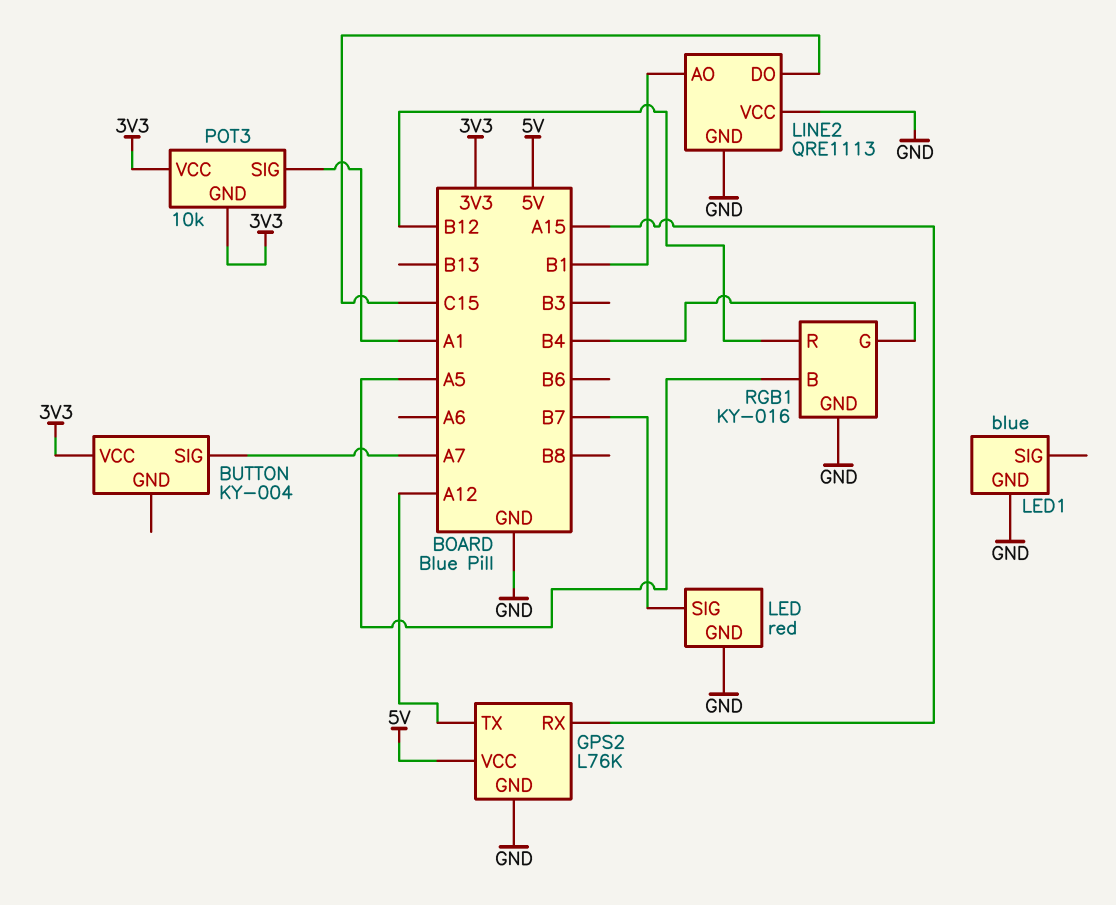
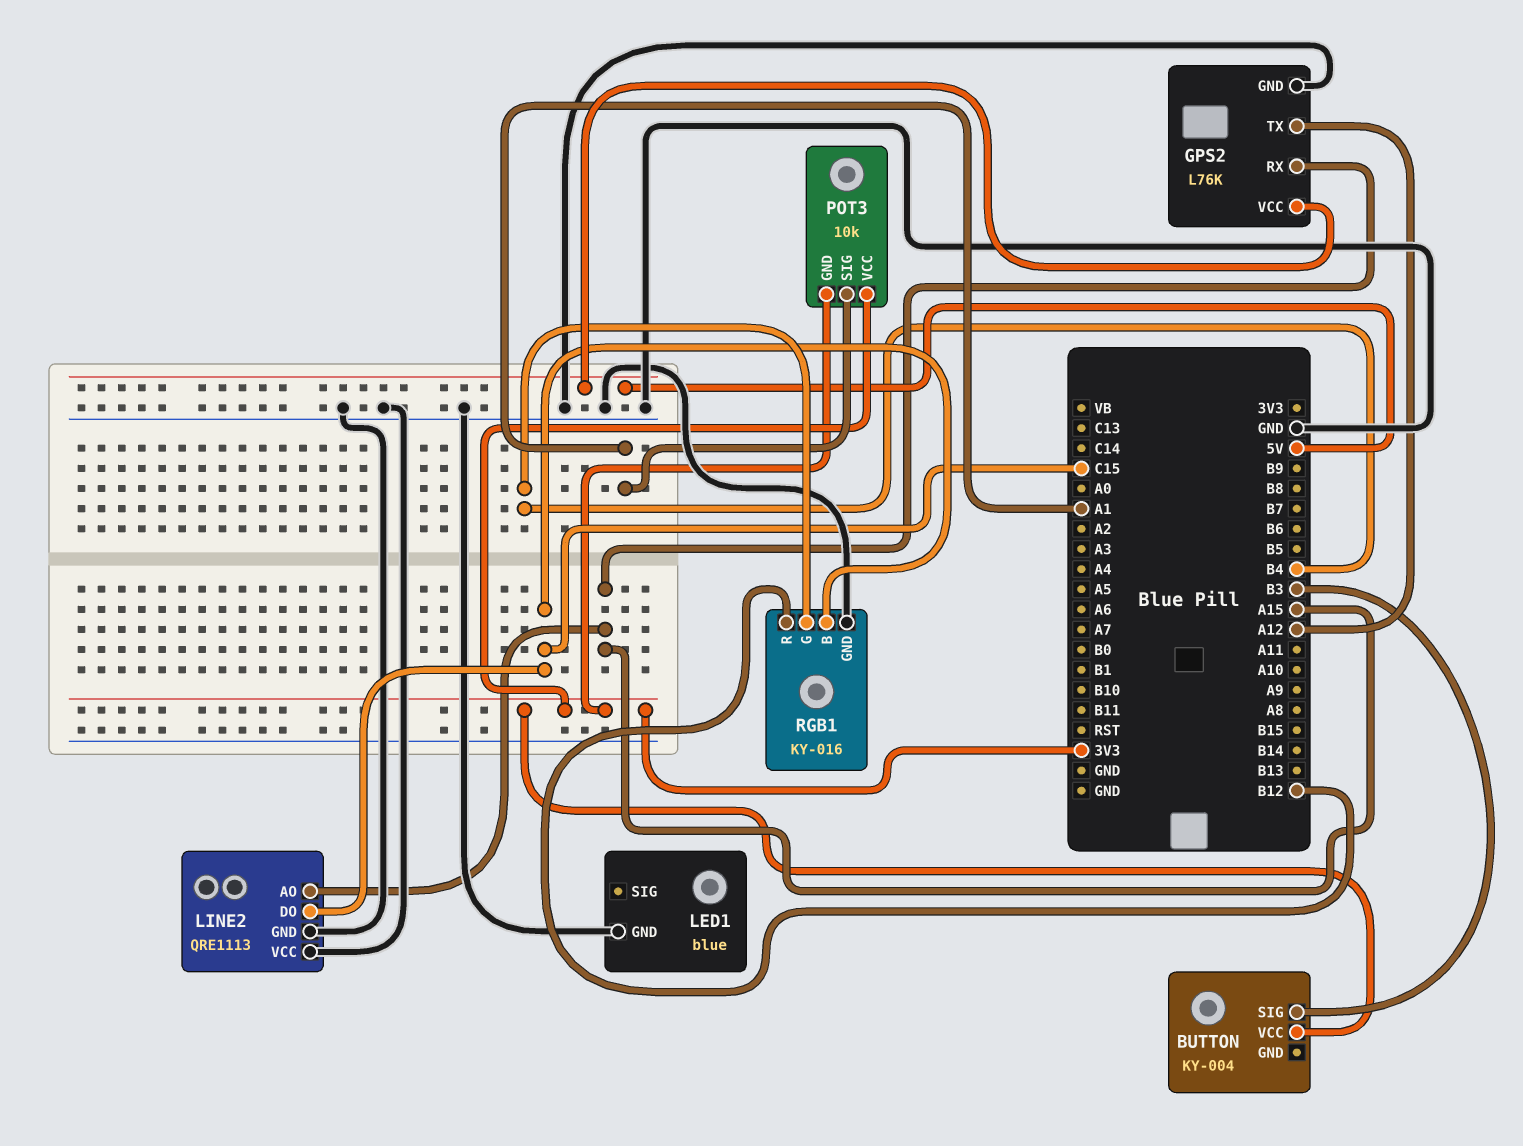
BUTTON pin SIG: A7 -> B3
LED: red -> none
LED pin GND: GND -> none
LED pin SIG: B7 -> none
LINE2 pin AO: B1 -> A15
RGB1 pin B: A5 -> C15

